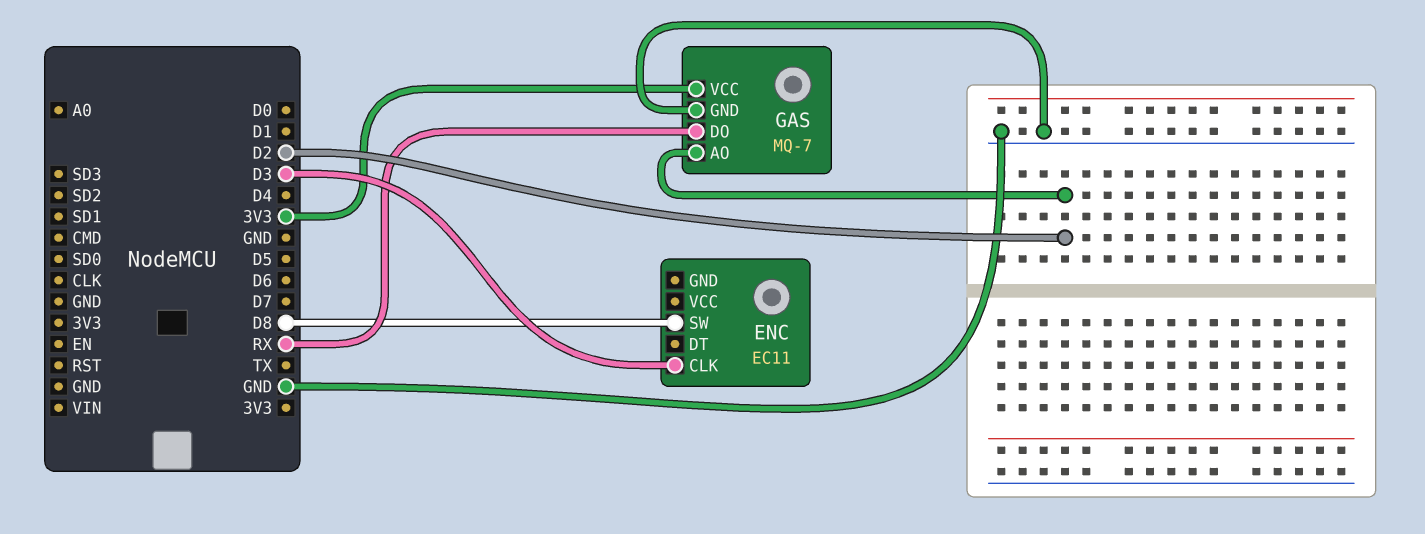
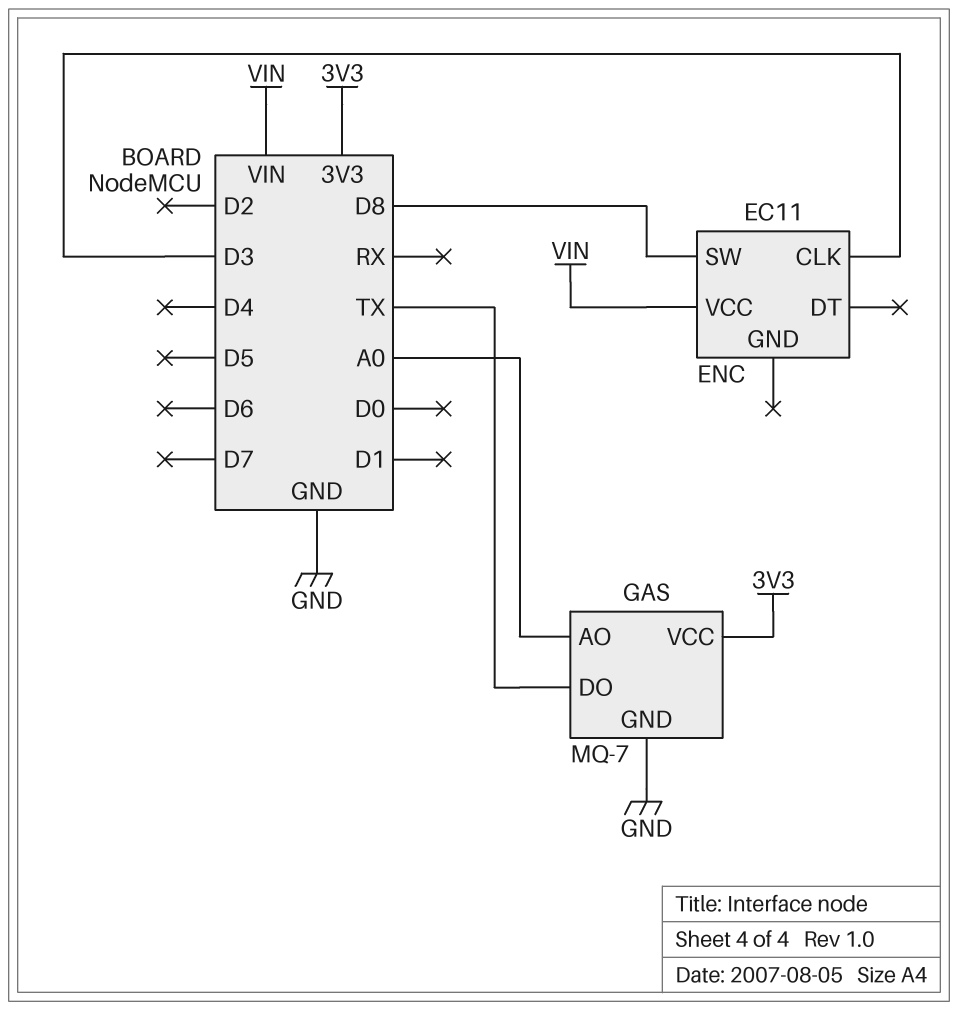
ENC pin VCC: none -> VIN
GAS pin AO: D2 -> A0
GAS pin DO: RX -> TX

